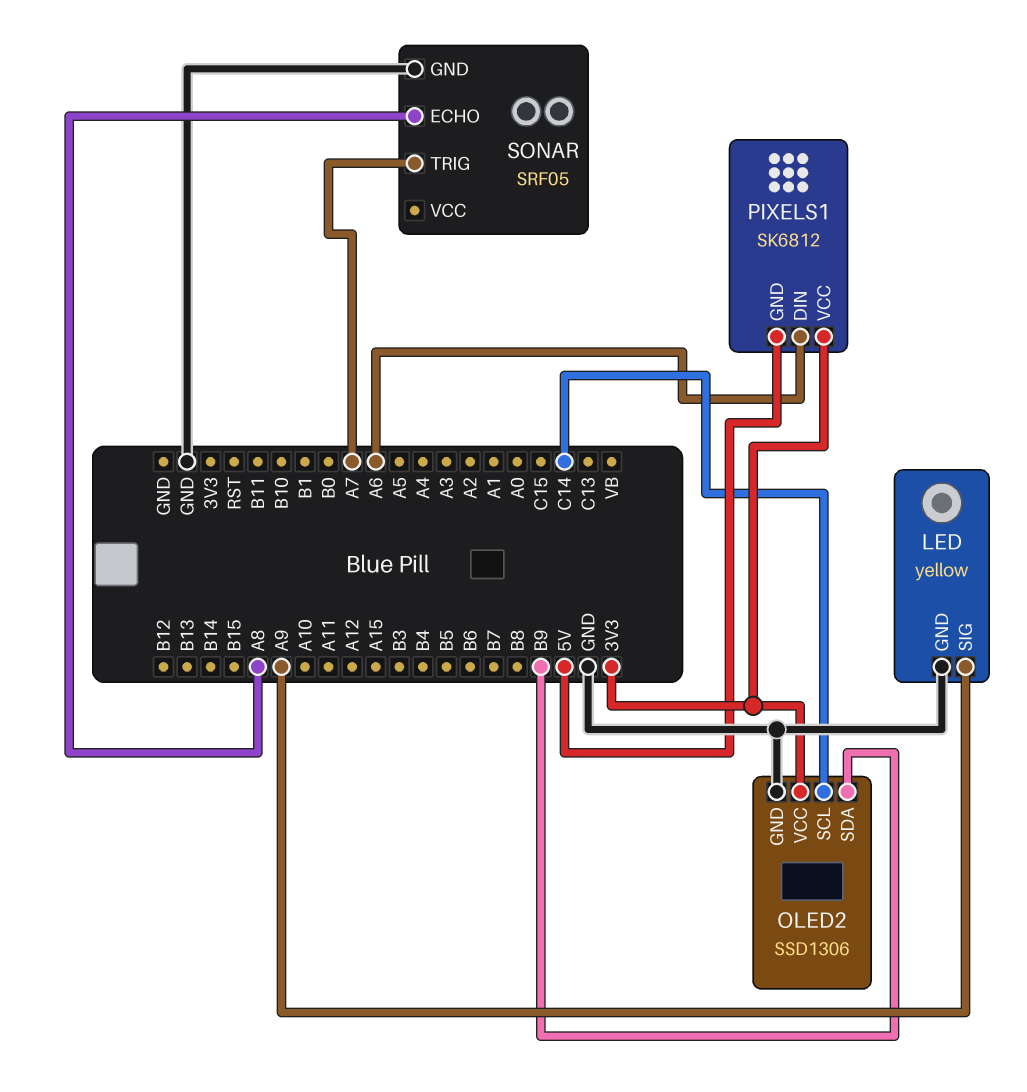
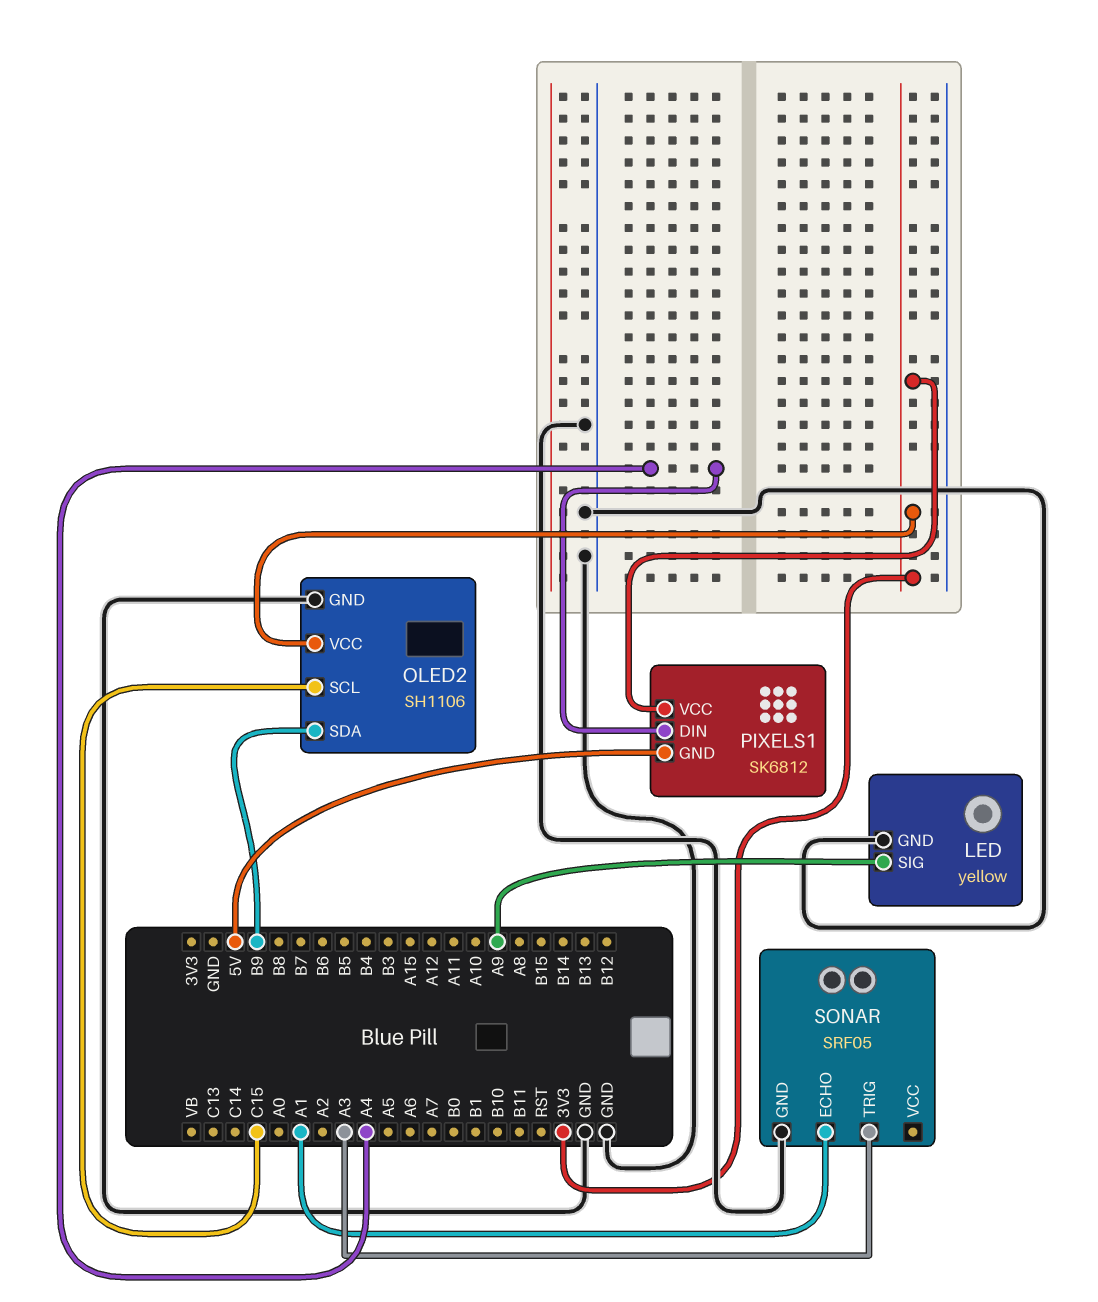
OLED2: SSD1306 -> SH1106
OLED2 pin SCL: C14 -> C15
PIXELS1 pin DIN: A6 -> A4
SONAR pin ECHO: A8 -> A1
SONAR pin TRIG: A7 -> A3

